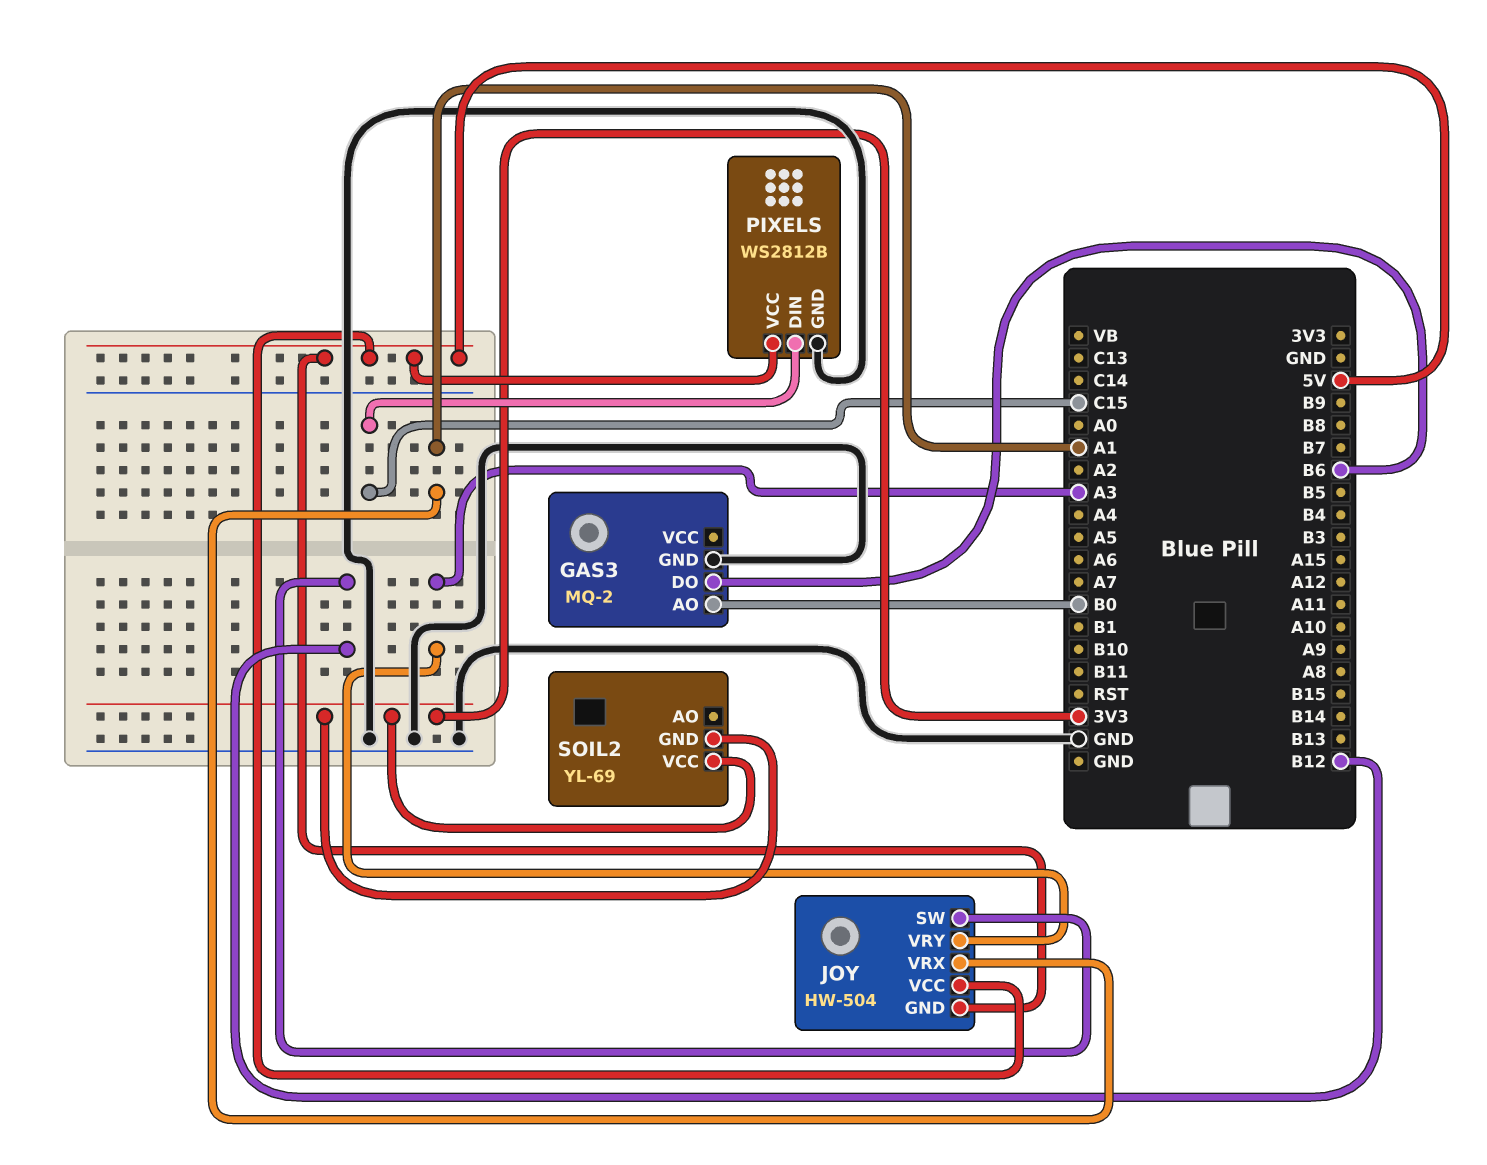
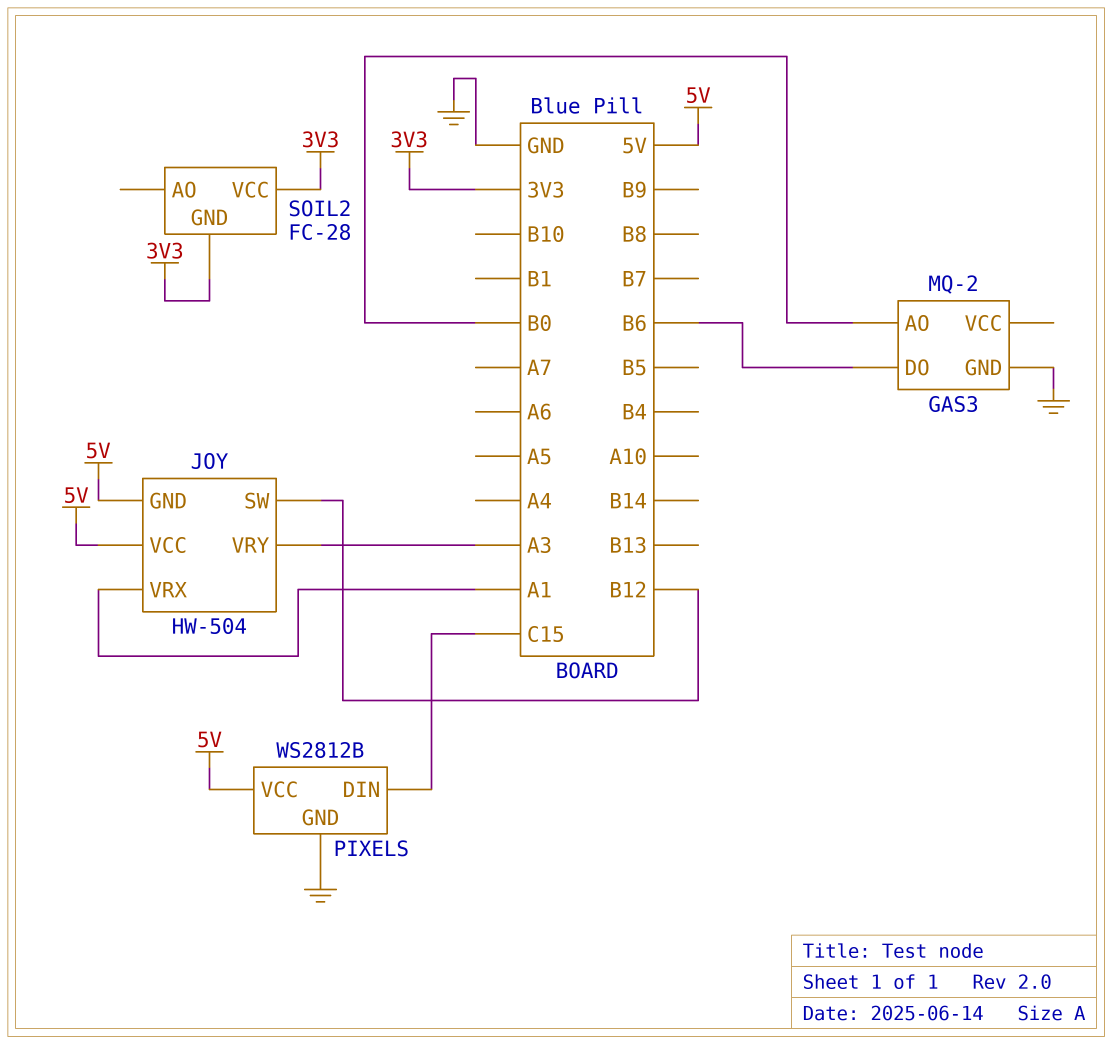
SOIL2: YL-69 -> FC-28

